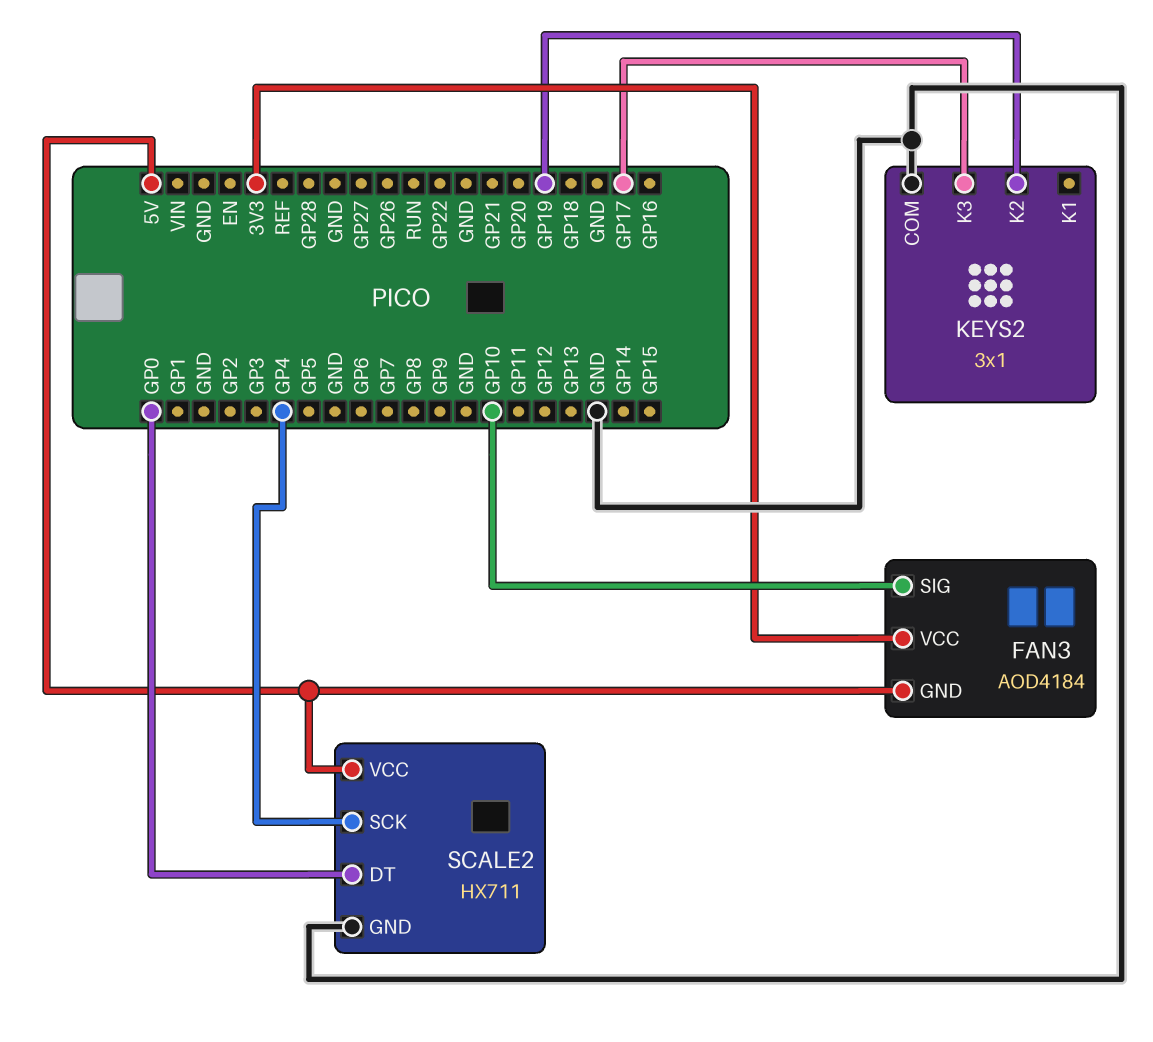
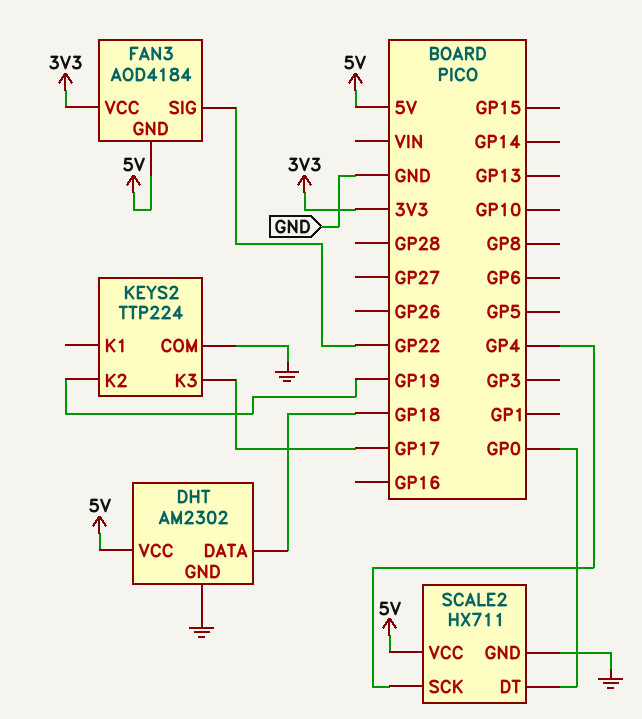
DHT: none -> AM2302
DHT pin DATA: none -> GP18
DHT pin GND: none -> GND
DHT pin VCC: none -> 5V
FAN3 pin SIG: GP10 -> GP22
KEYS2: 3x1 -> TTP224

